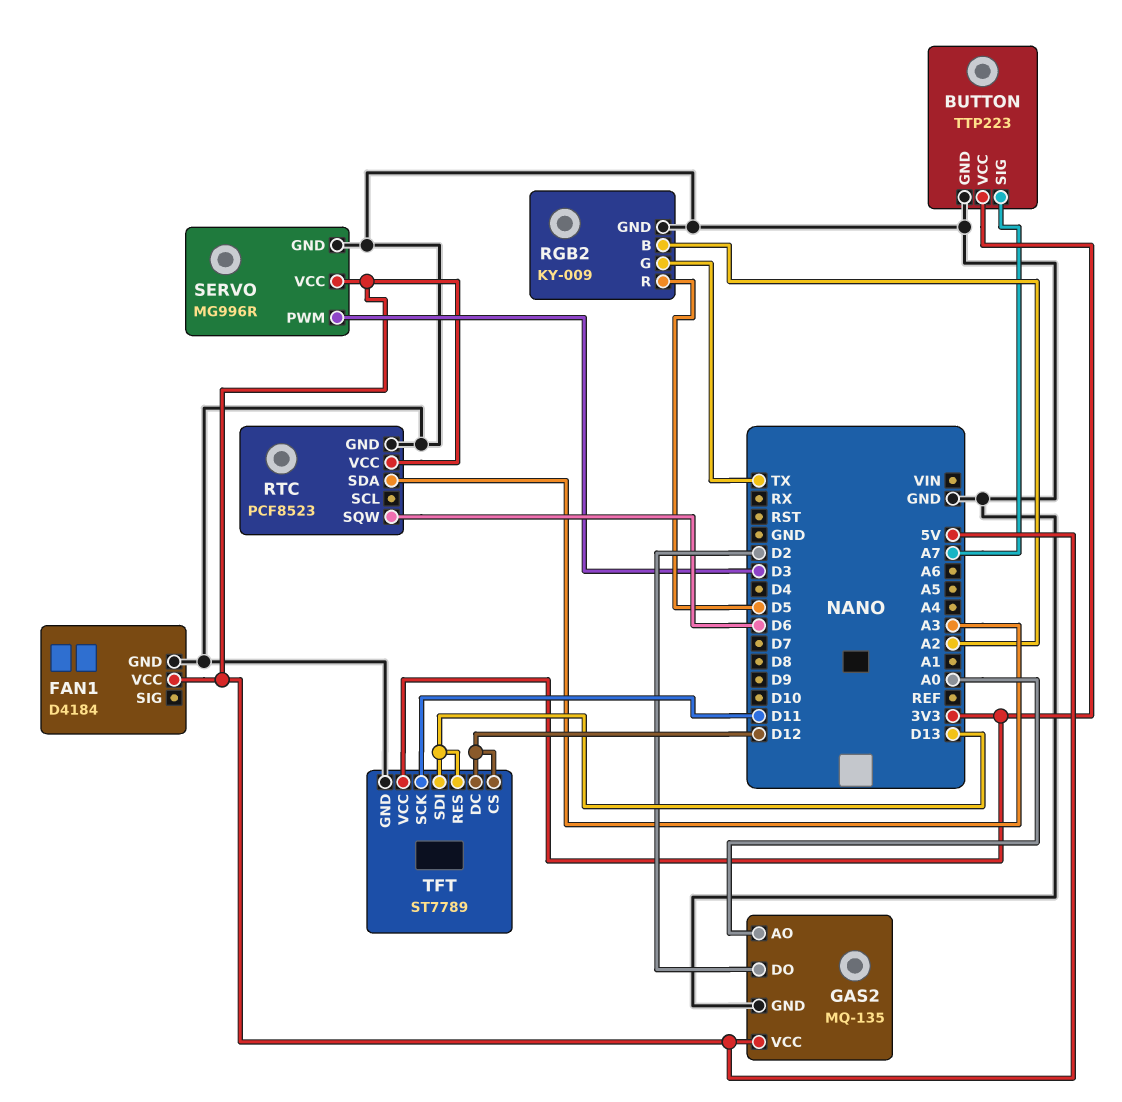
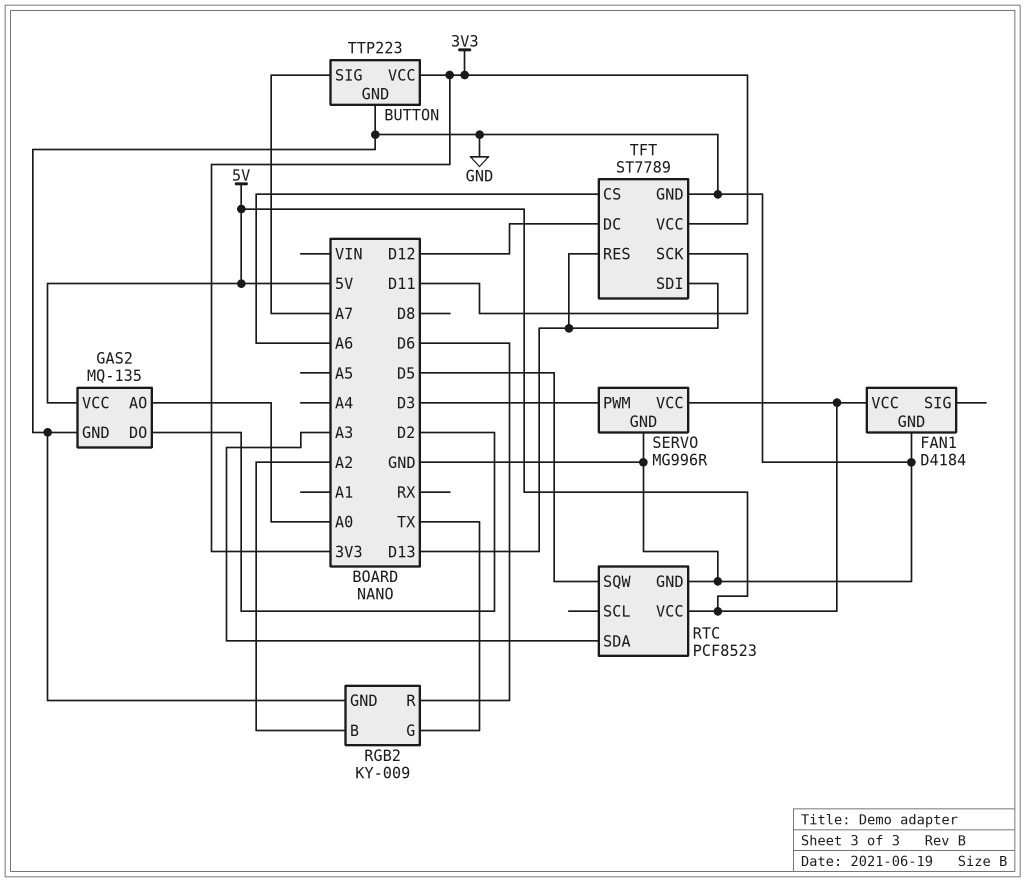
RGB2 pin R: D5 -> D6
RTC pin SQW: D6 -> D5
TFT pin CS: D12 -> A6

